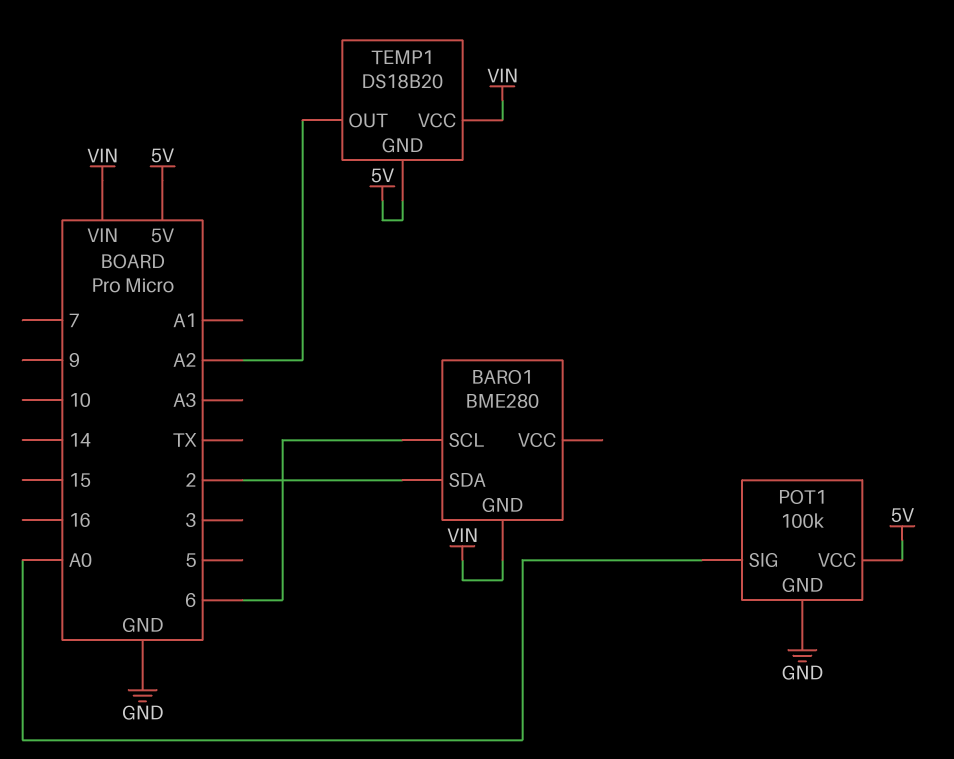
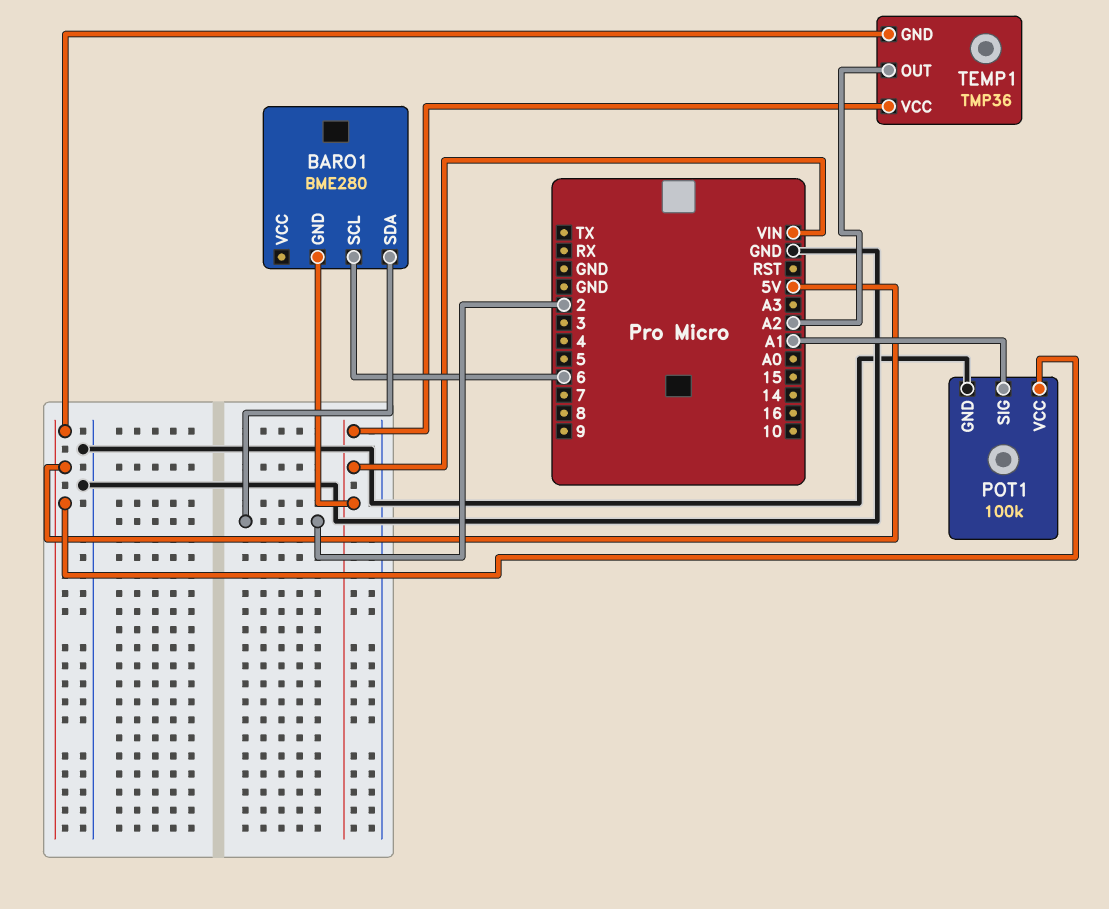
POT1 pin SIG: A0 -> A1
TEMP1: DS18B20 -> TMP36

